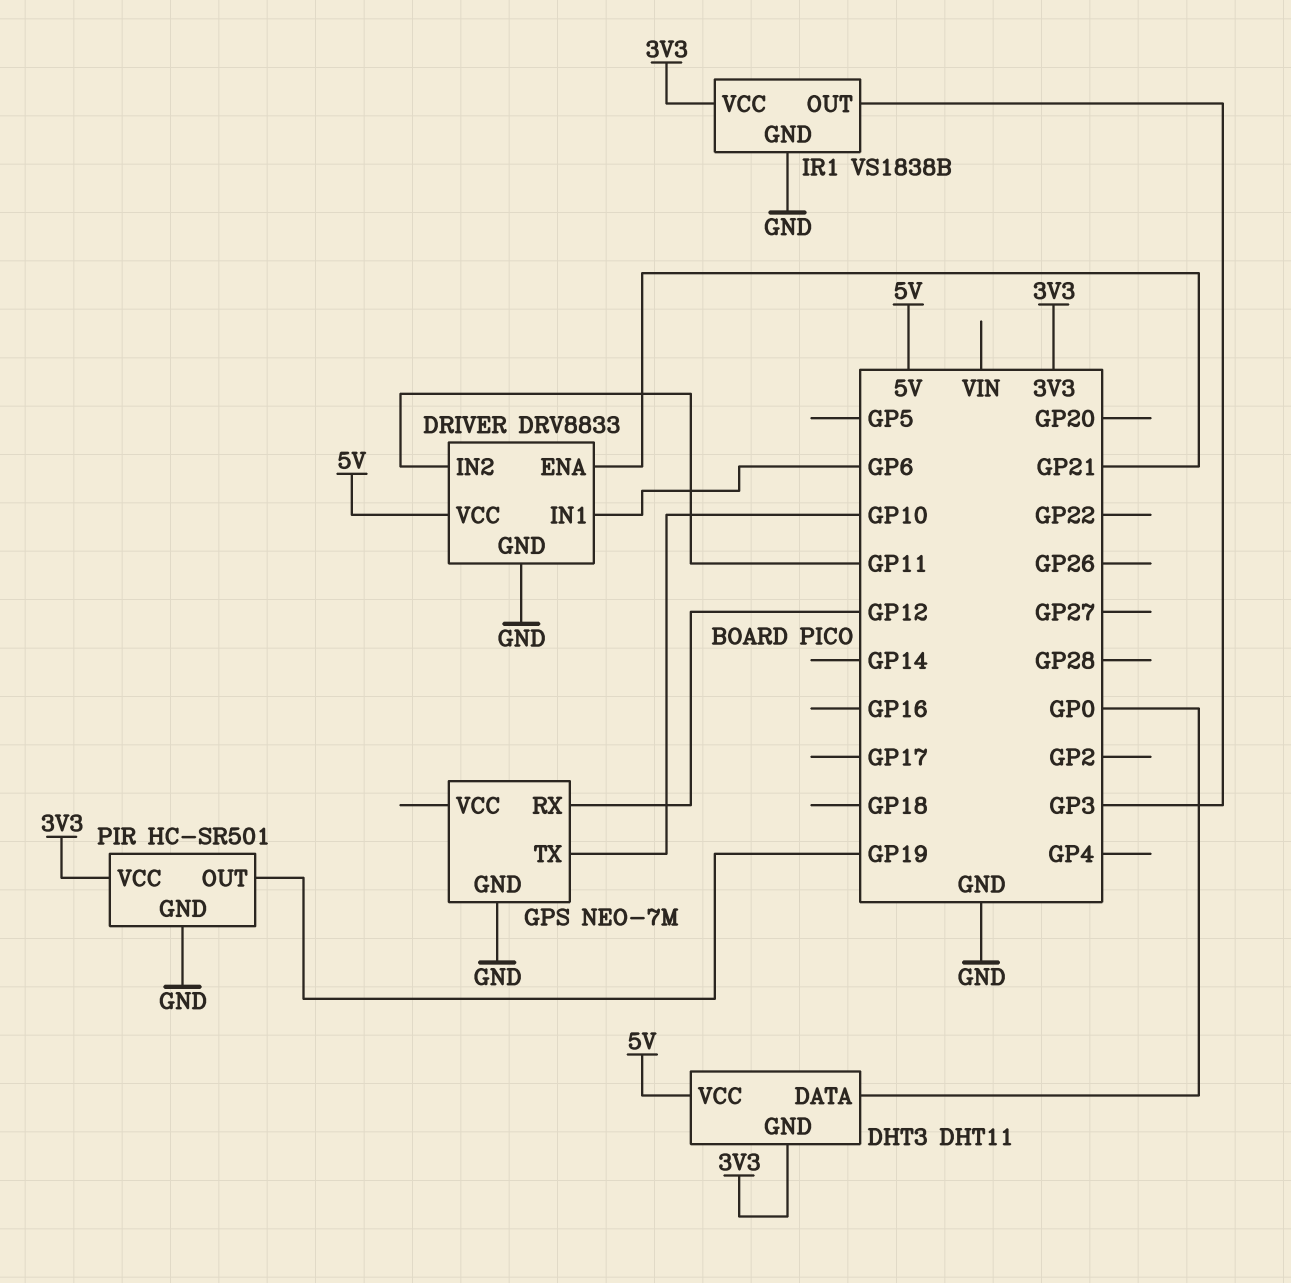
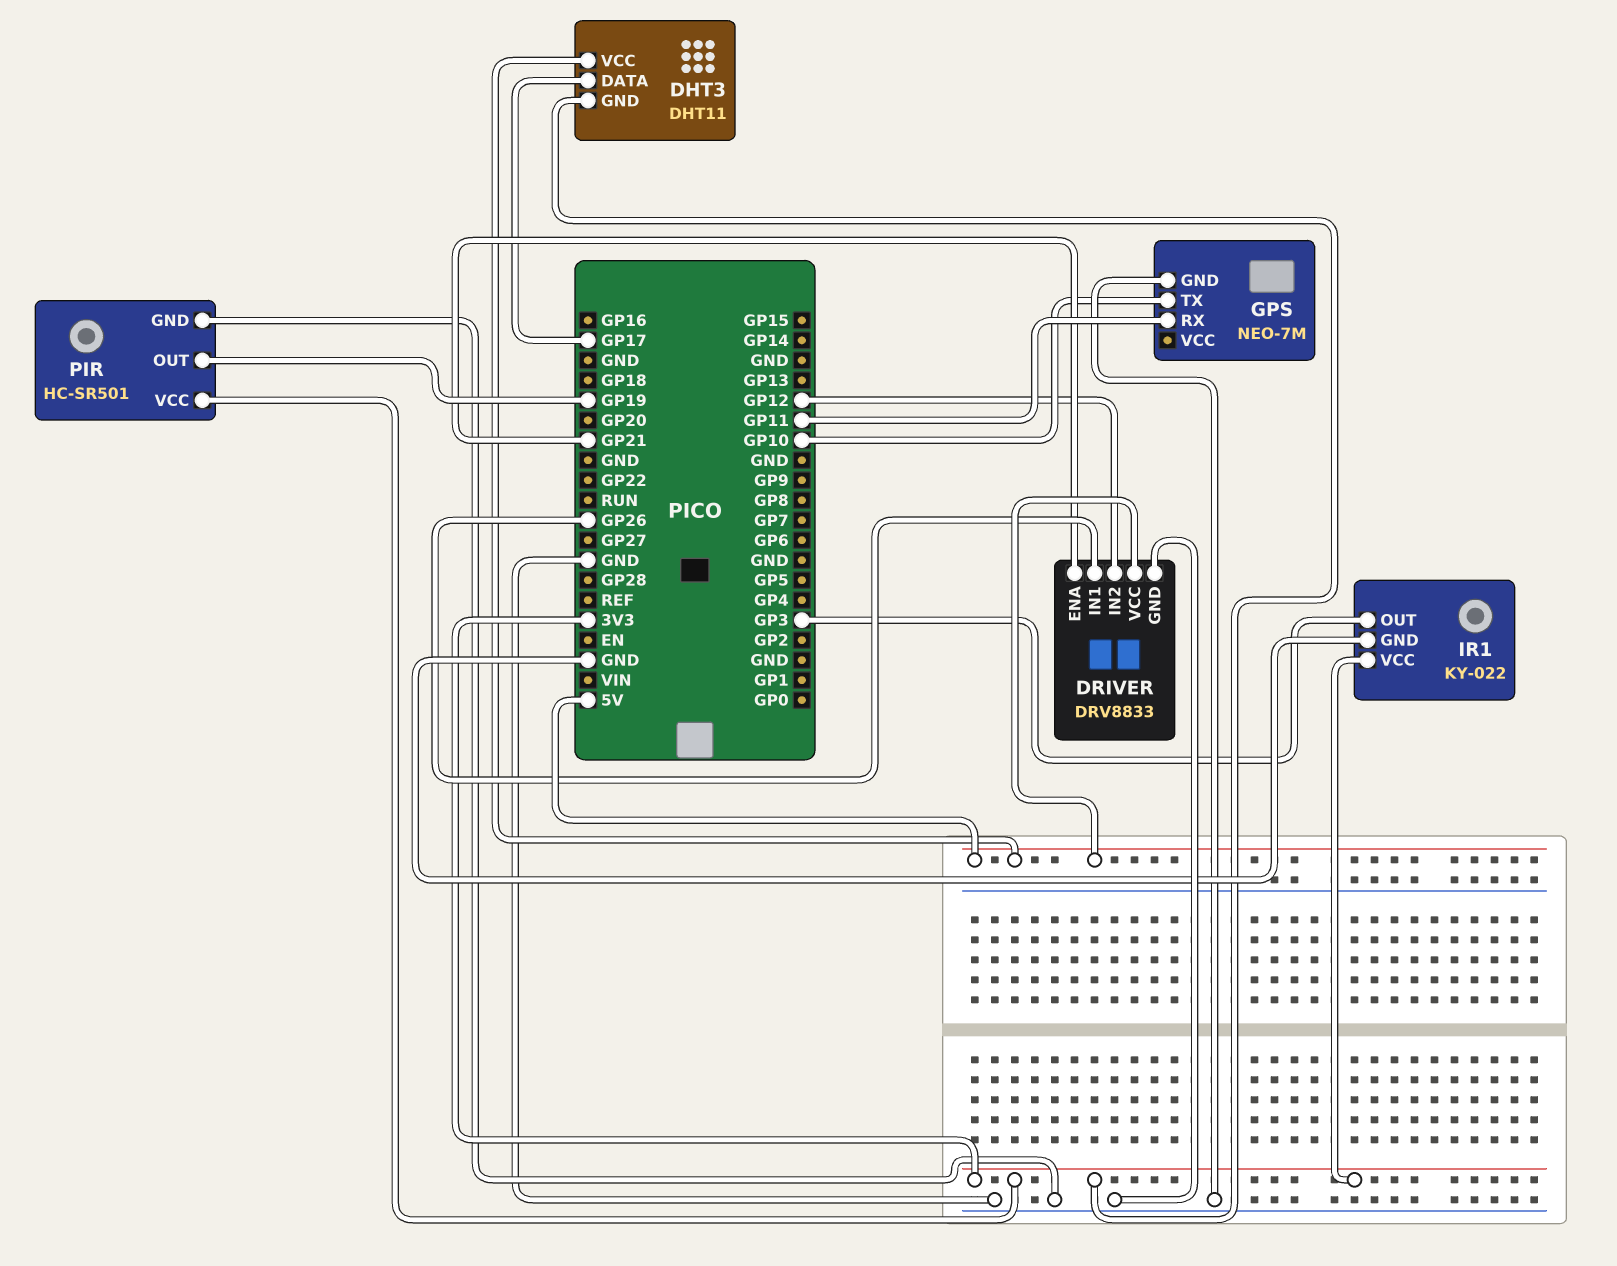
DHT3 pin DATA: GP0 -> GP17
DRIVER pin IN1: GP6 -> GP26
DRIVER pin IN2: GP11 -> GP12
GPS pin RX: GP12 -> GP11
IR1: VS1838B -> KY-022

